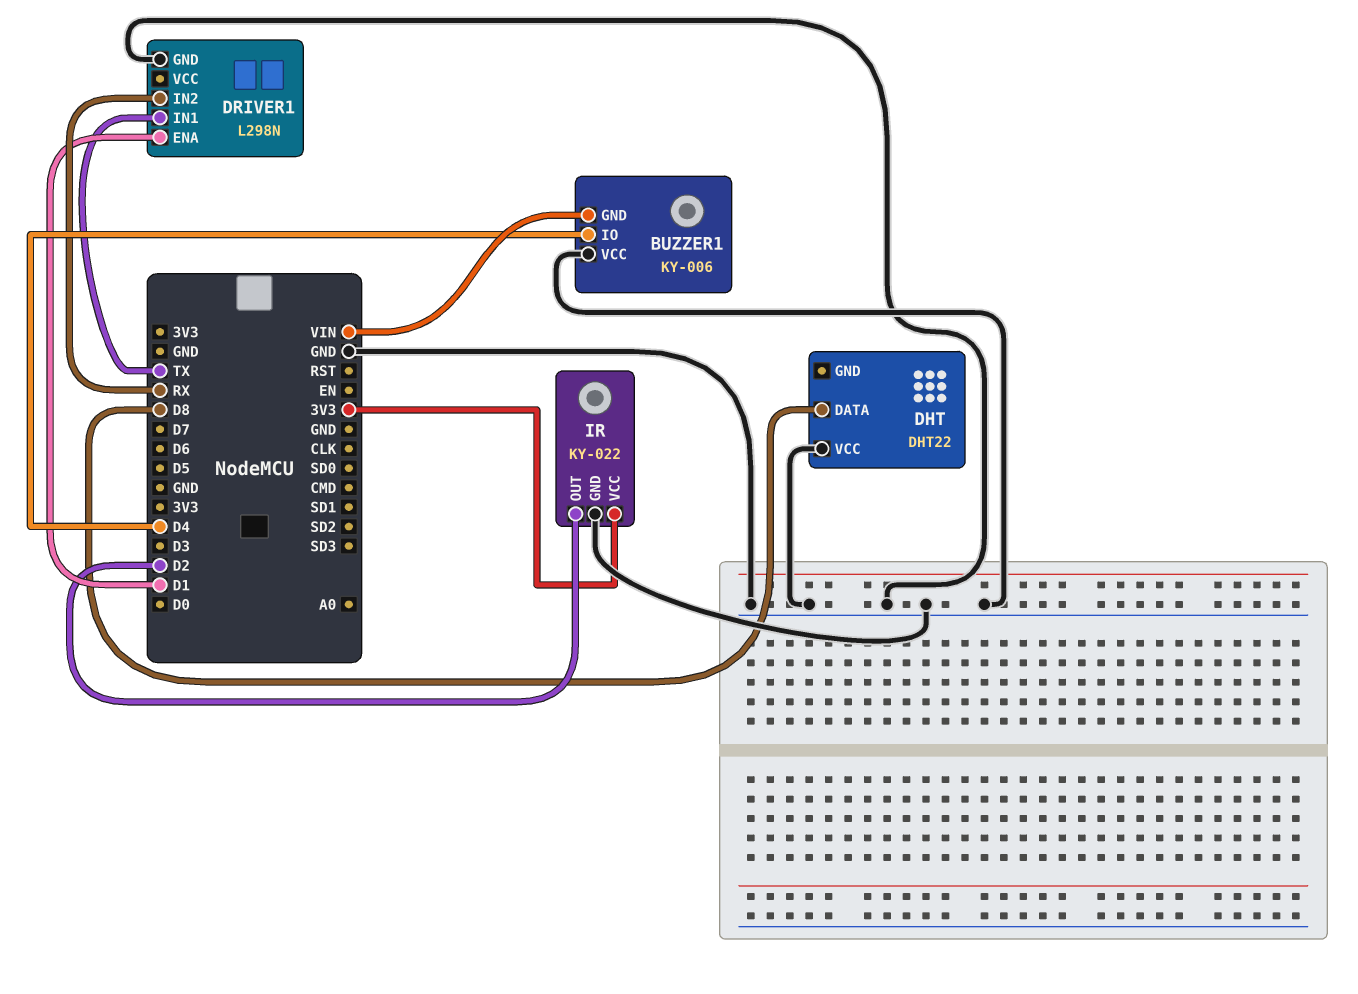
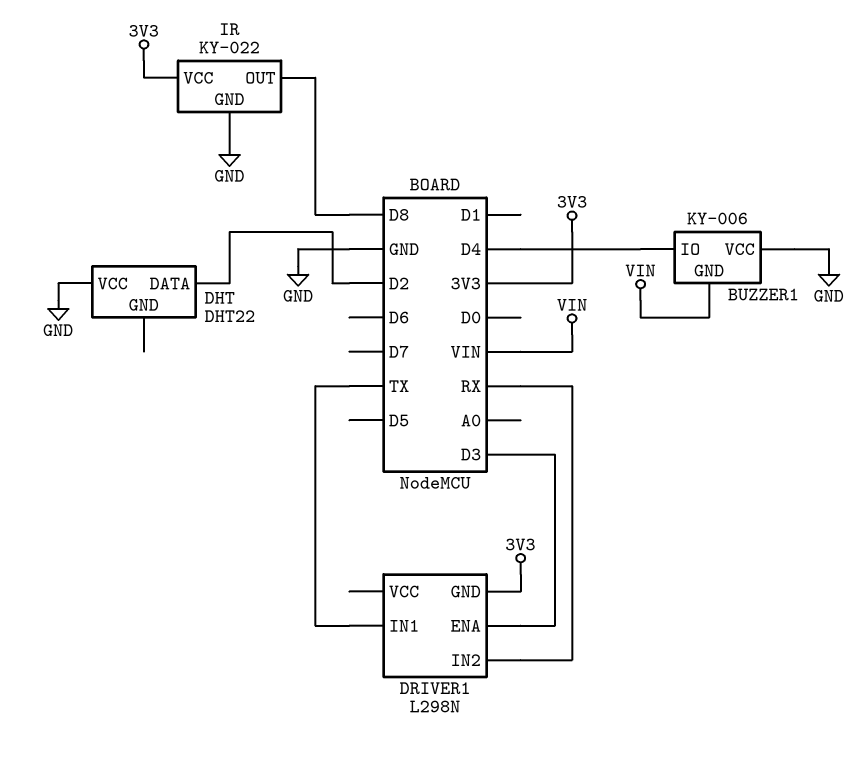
DHT pin DATA: D8 -> D2
DRIVER1 pin ENA: D1 -> D3
DRIVER1 pin GND: GND -> 3V3
IR pin OUT: D2 -> D8

